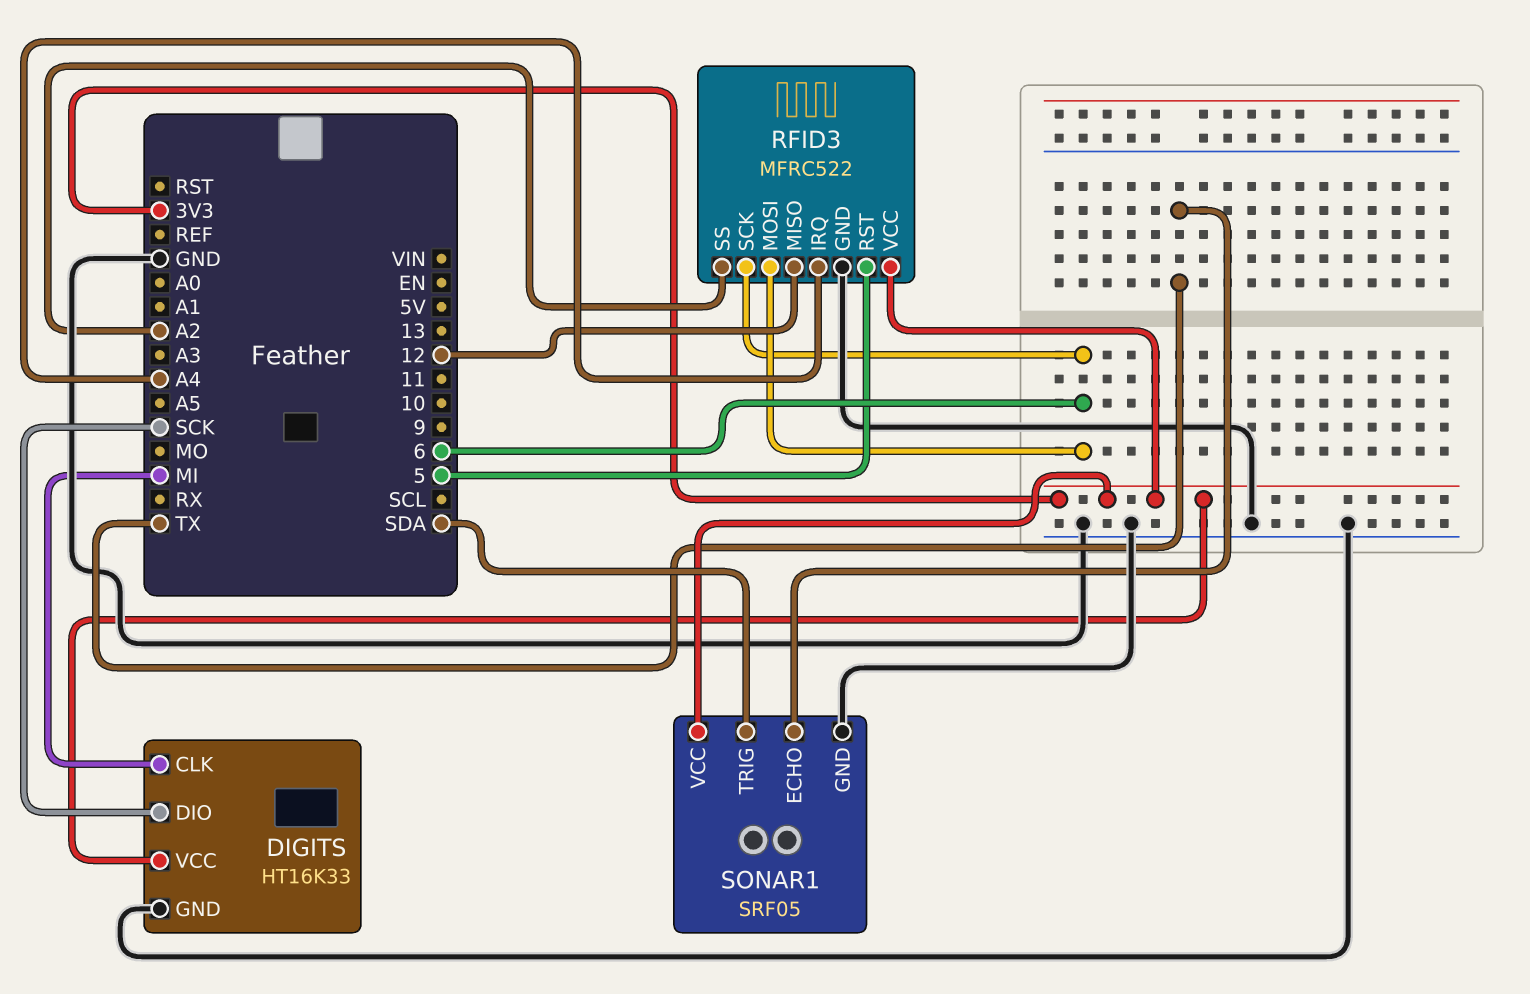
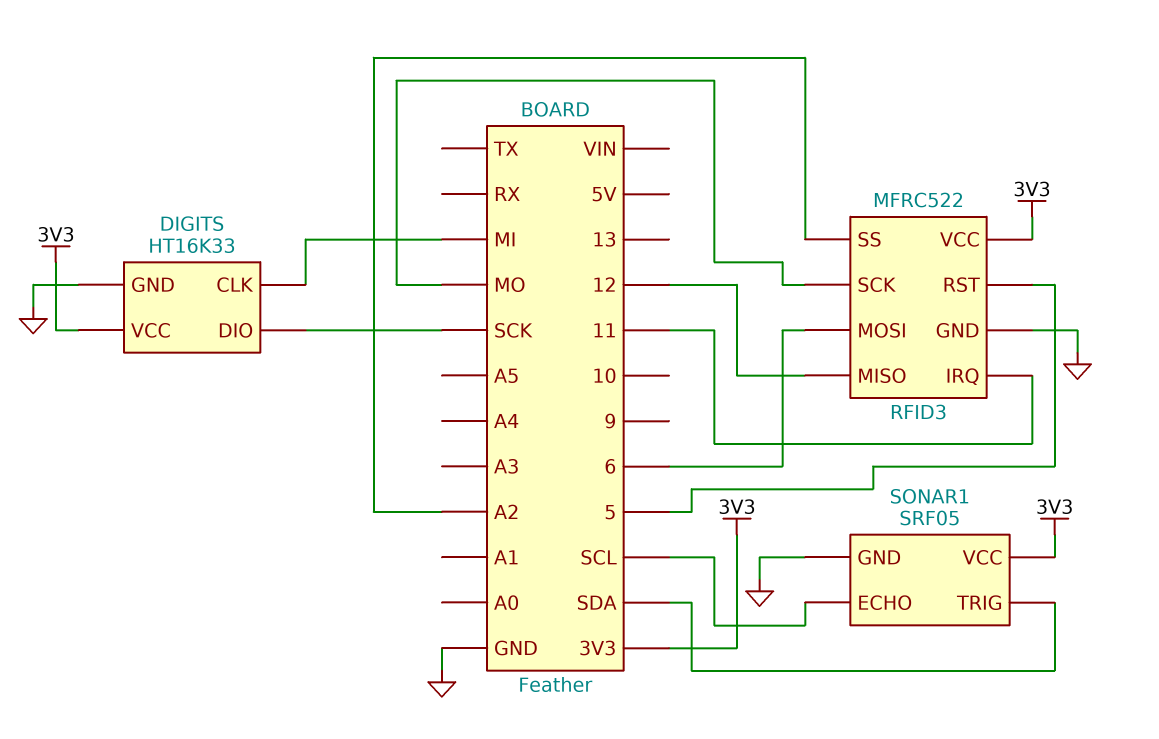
RFID3 pin IRQ: A4 -> 11
RFID3 pin SCK: 6 -> MO
SONAR1 pin ECHO: TX -> SCL

